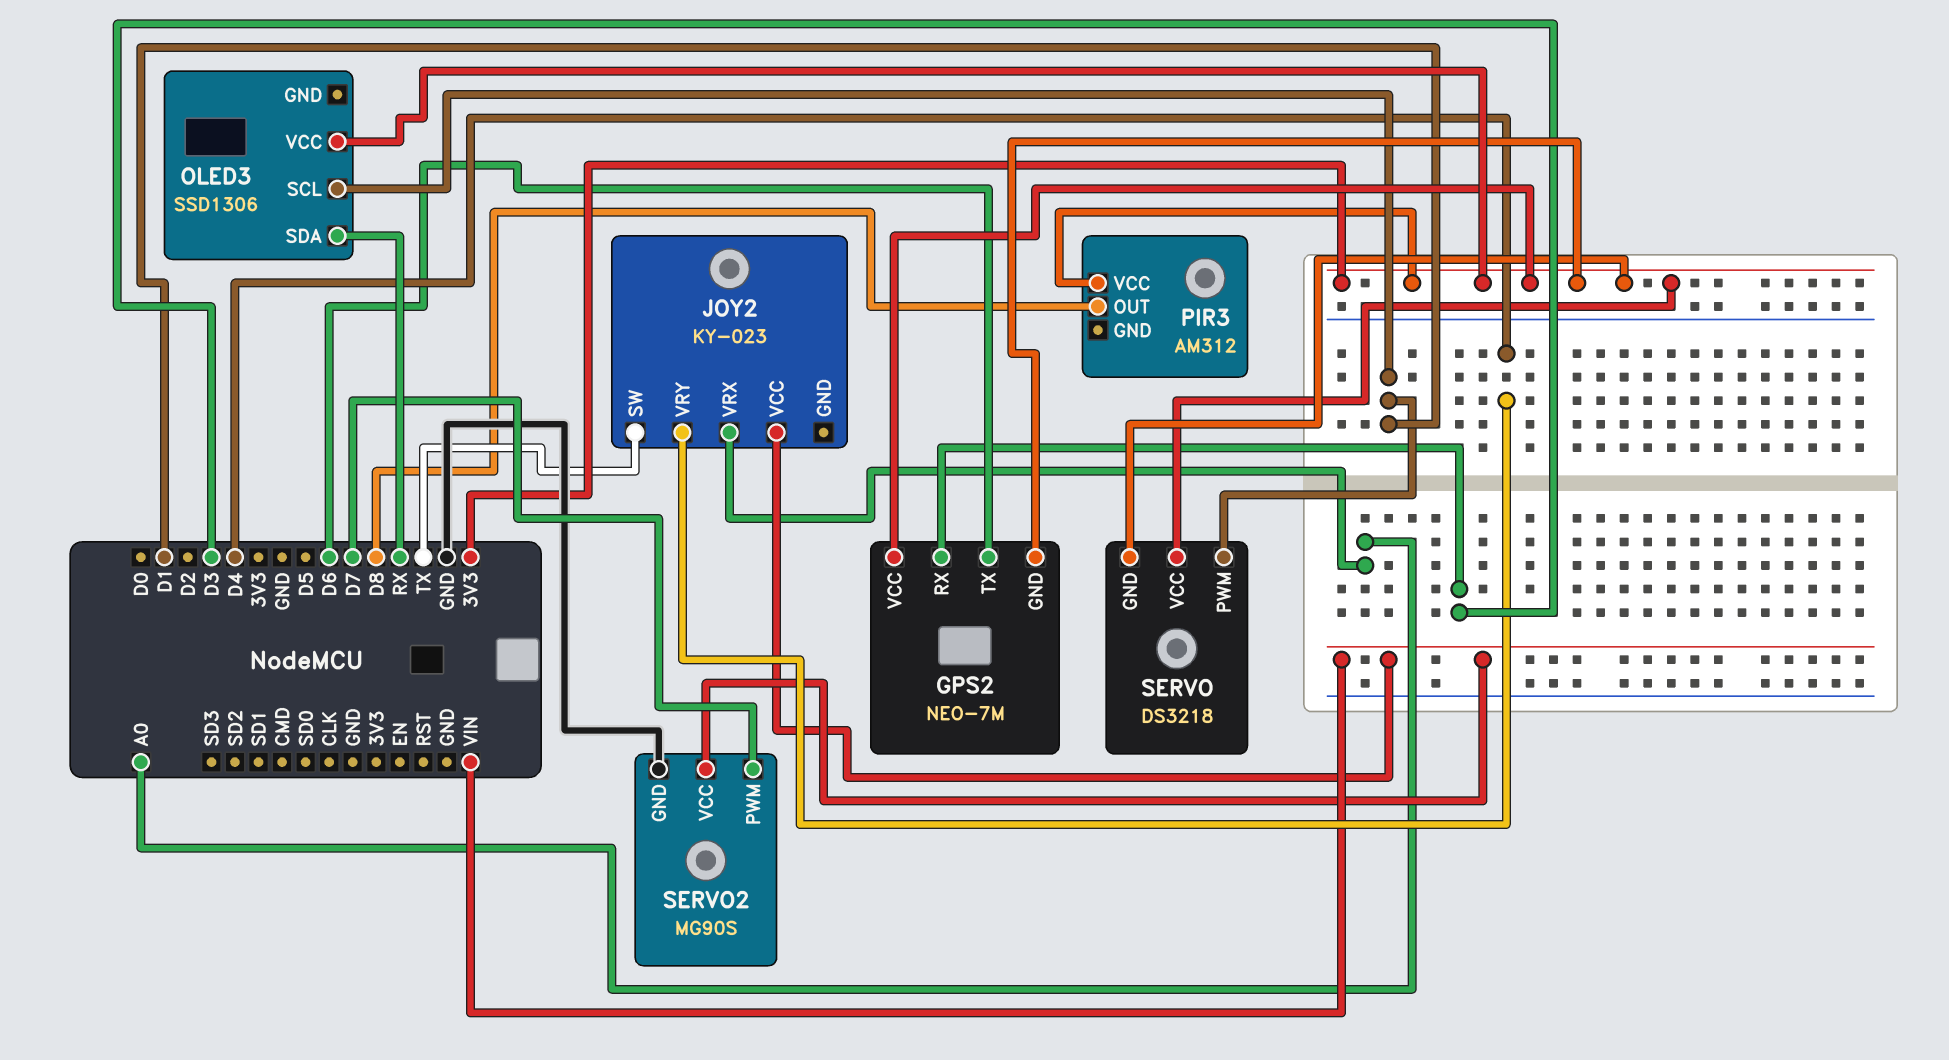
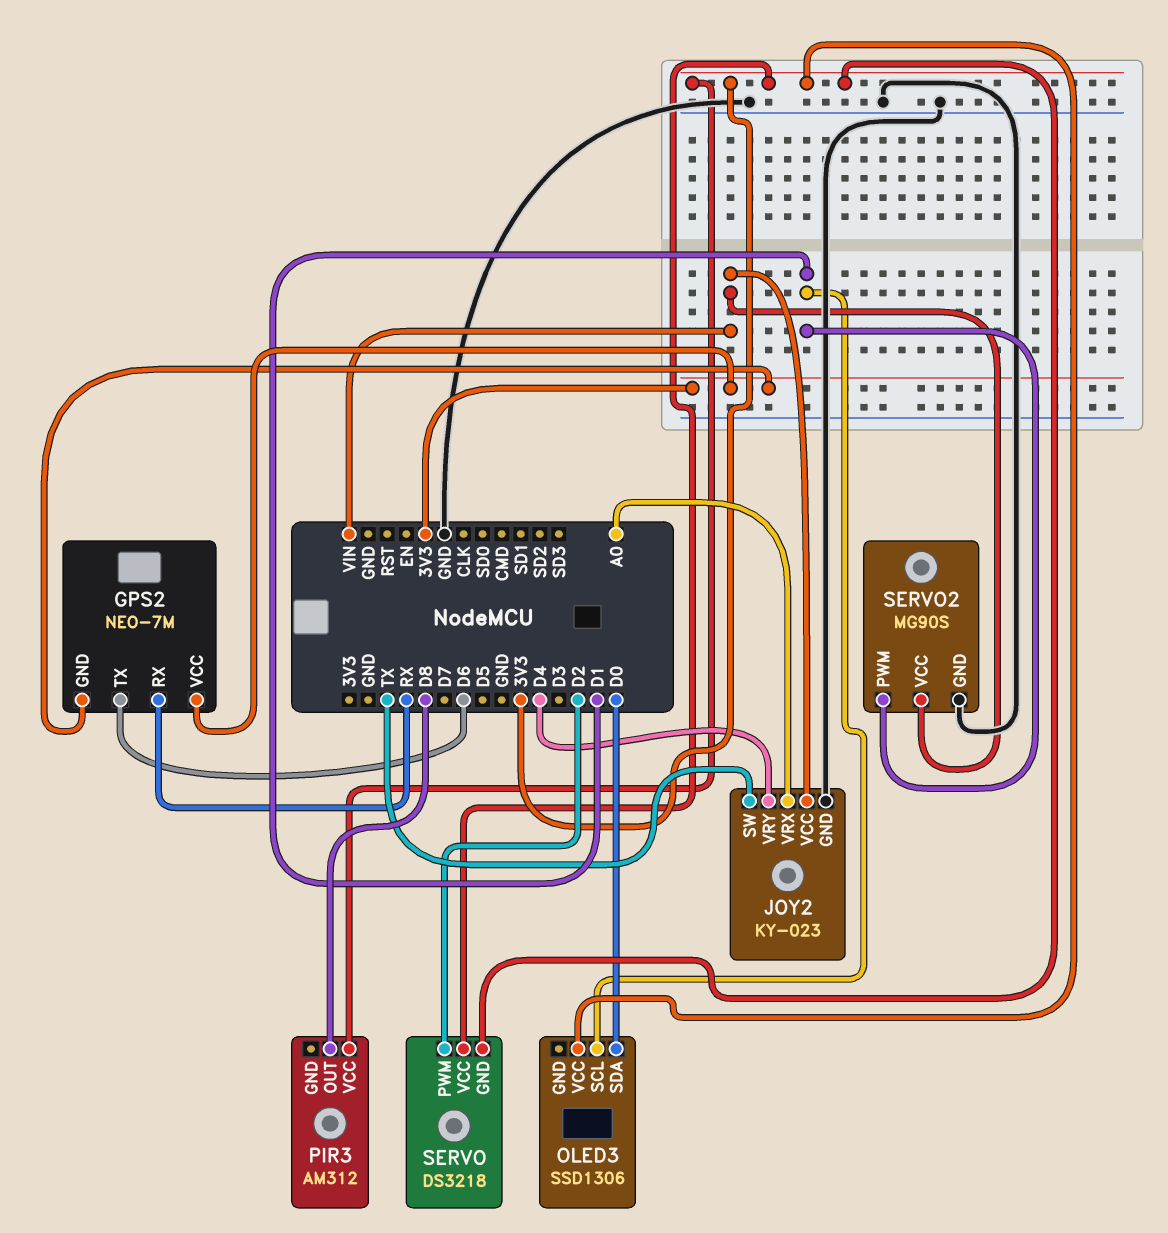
GPS2 pin RX: D3 -> RX
JOY2 pin GND: none -> GND
OLED3 pin SDA: RX -> D0
SERVO pin PWM: D1 -> D2
SERVO2 pin PWM: D7 -> D1

